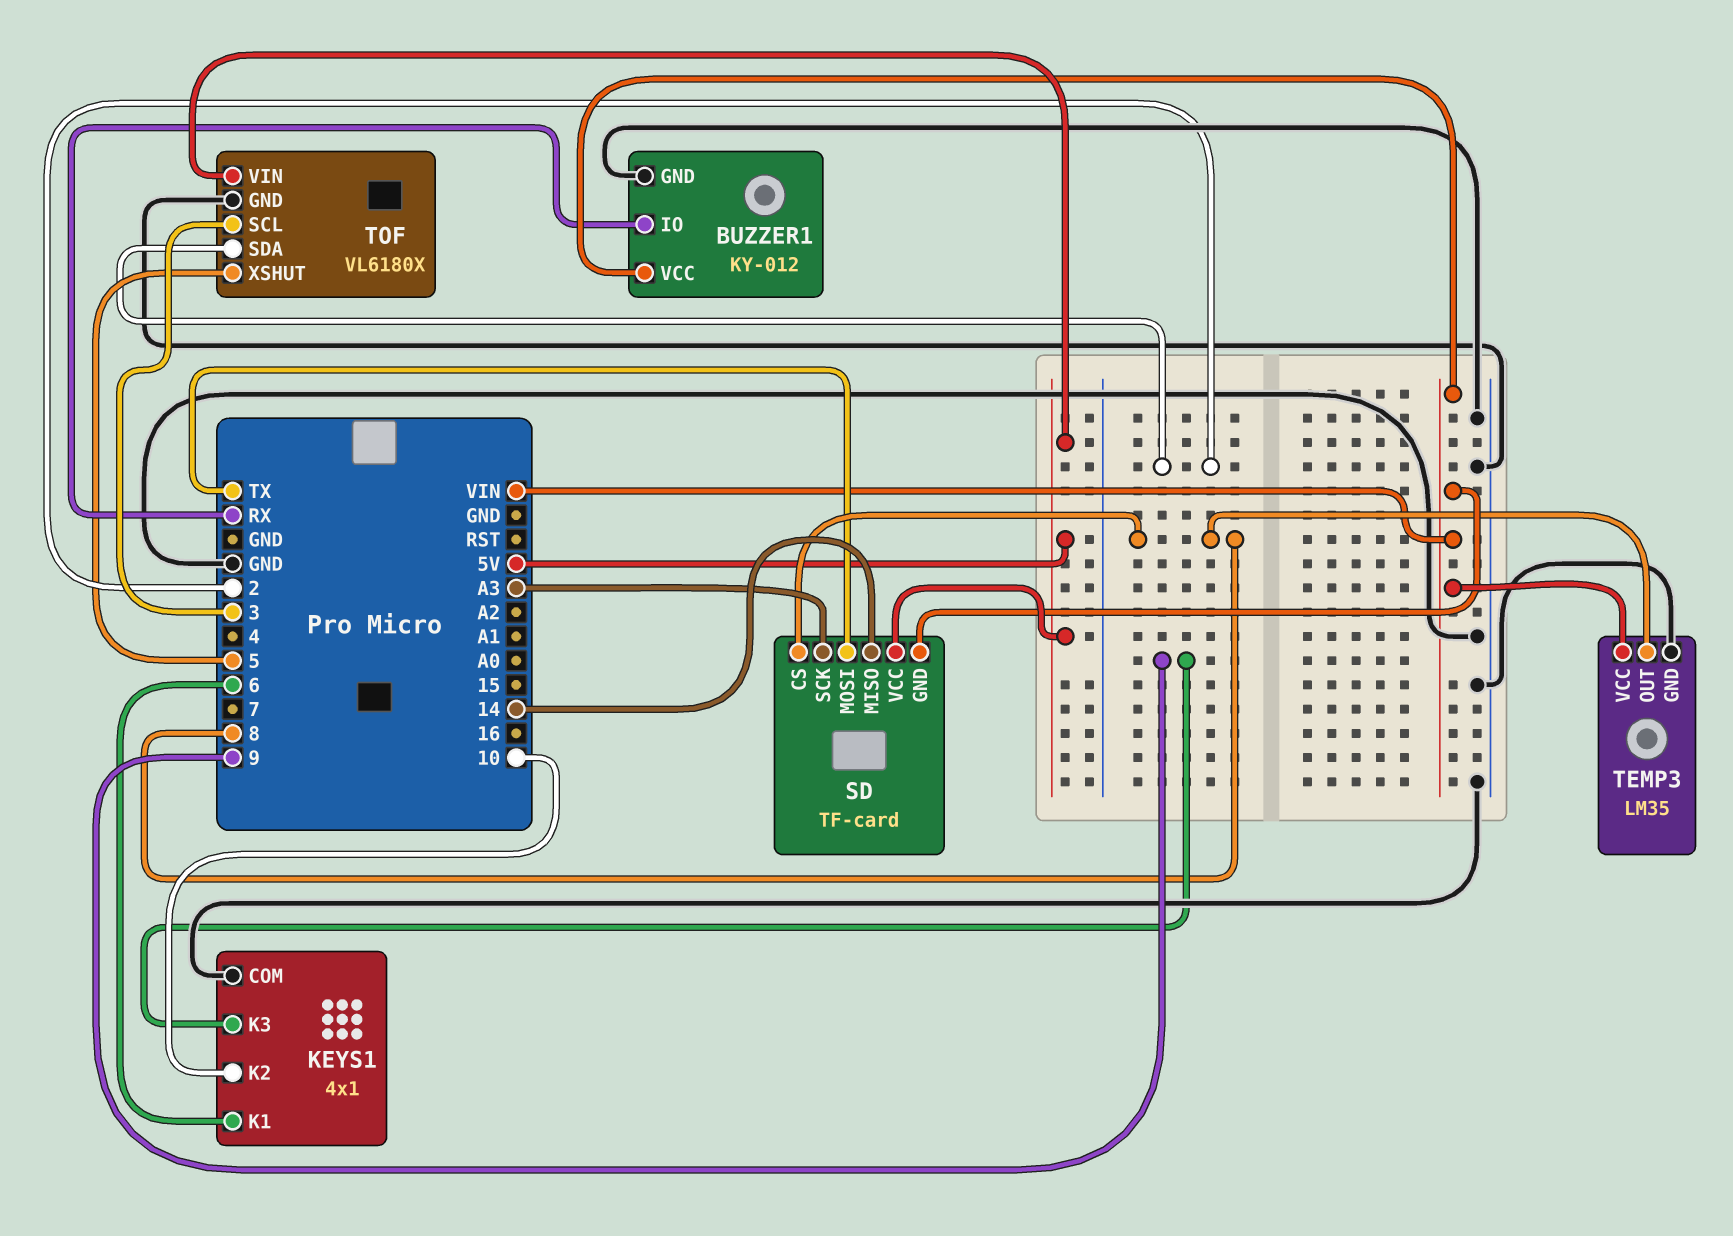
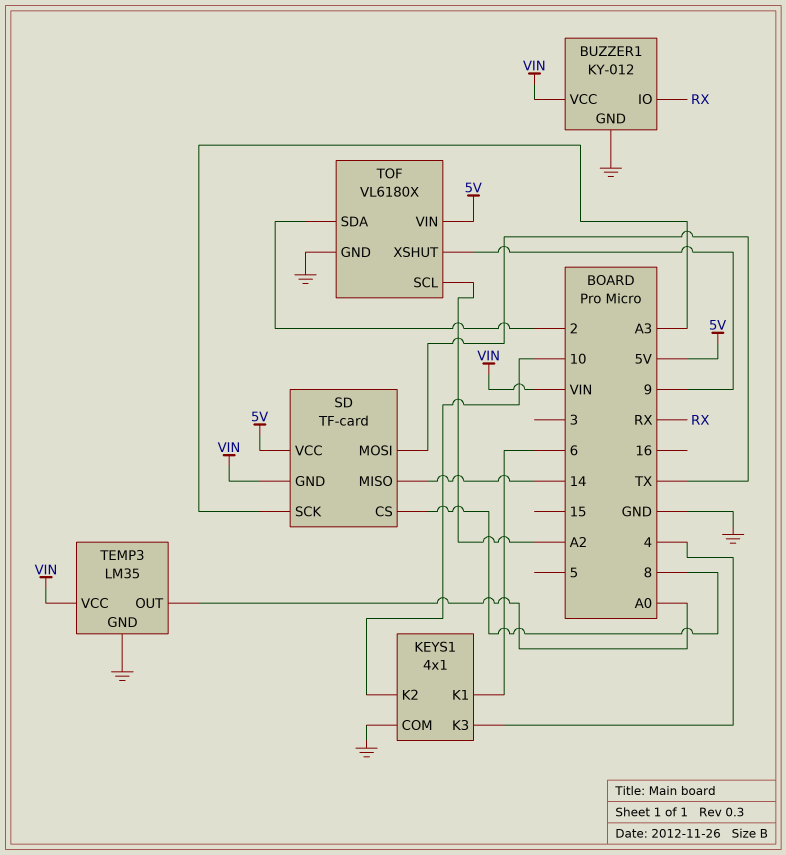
KEYS1 pin K3: 9 -> 4
TEMP3 pin OUT: 8 -> A0
TOF pin SCL: 3 -> A2
TOF pin XSHUT: 5 -> 9

